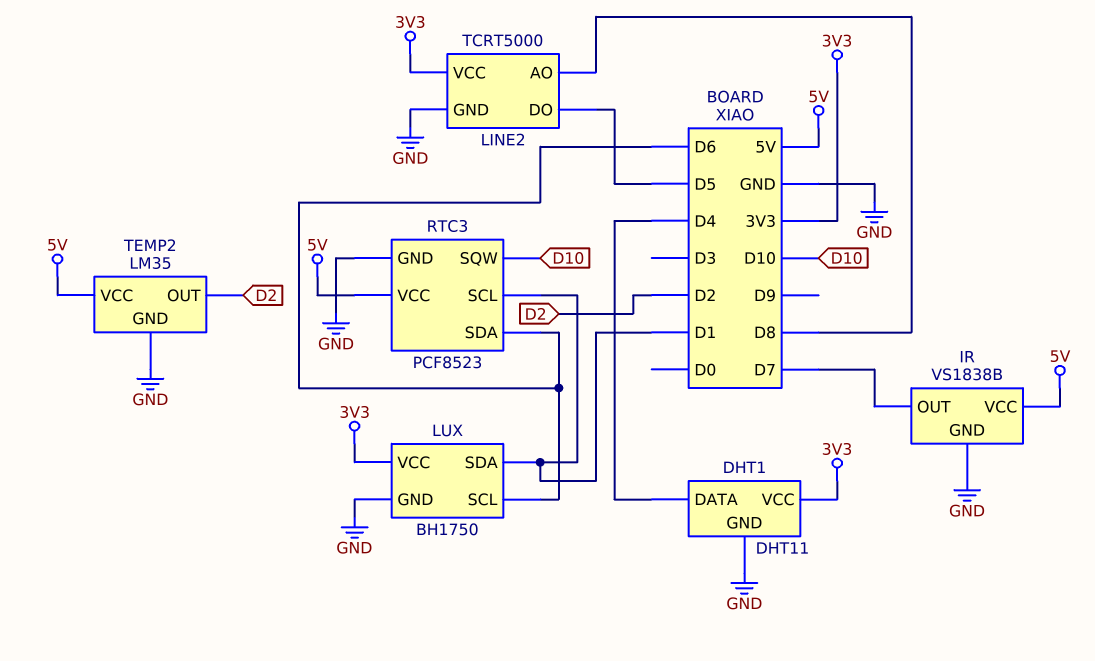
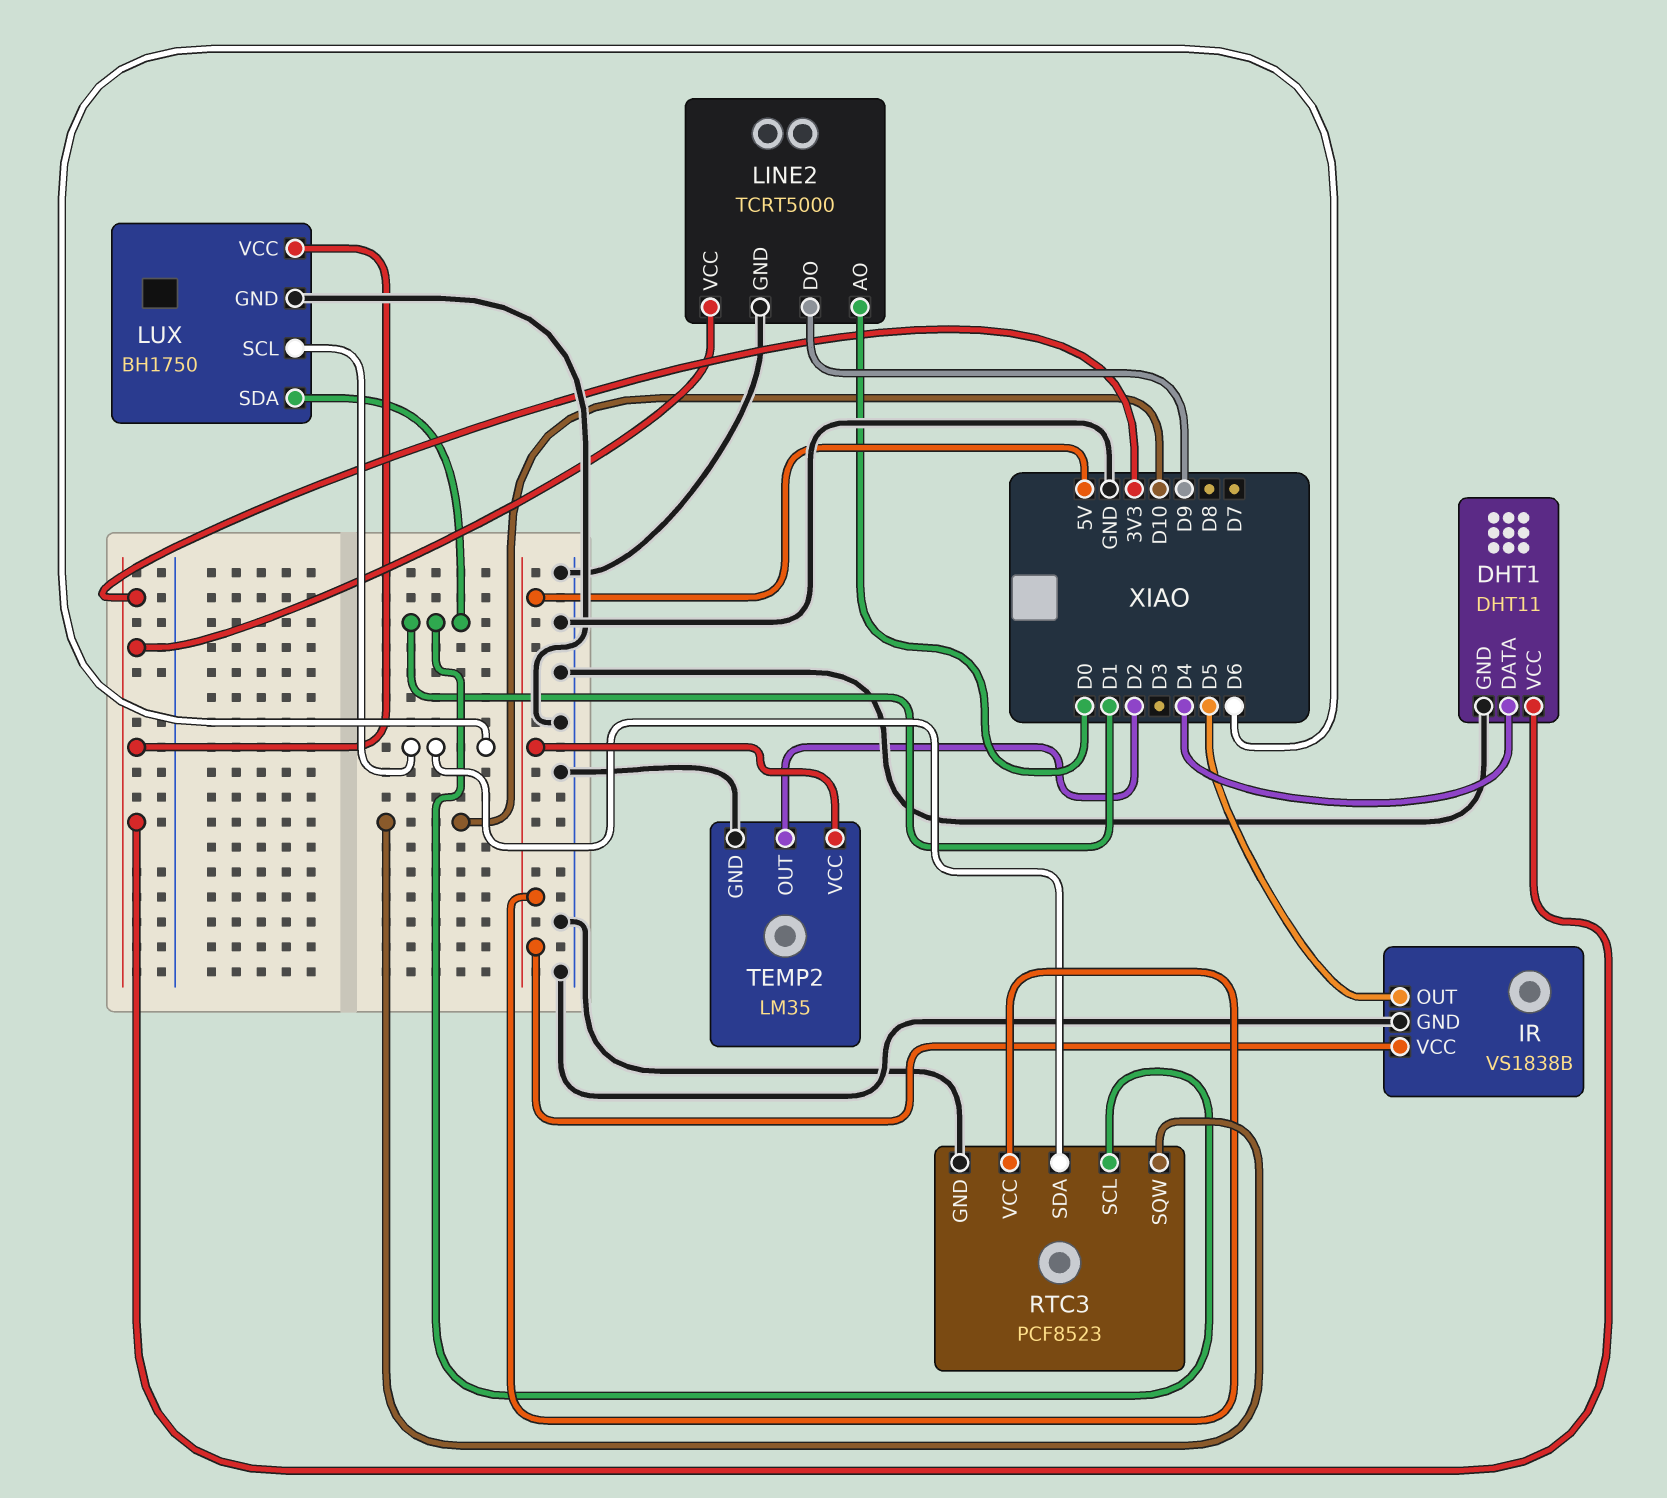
IR pin OUT: D7 -> D5
LINE2 pin AO: D8 -> D0
LINE2 pin DO: D5 -> D9

